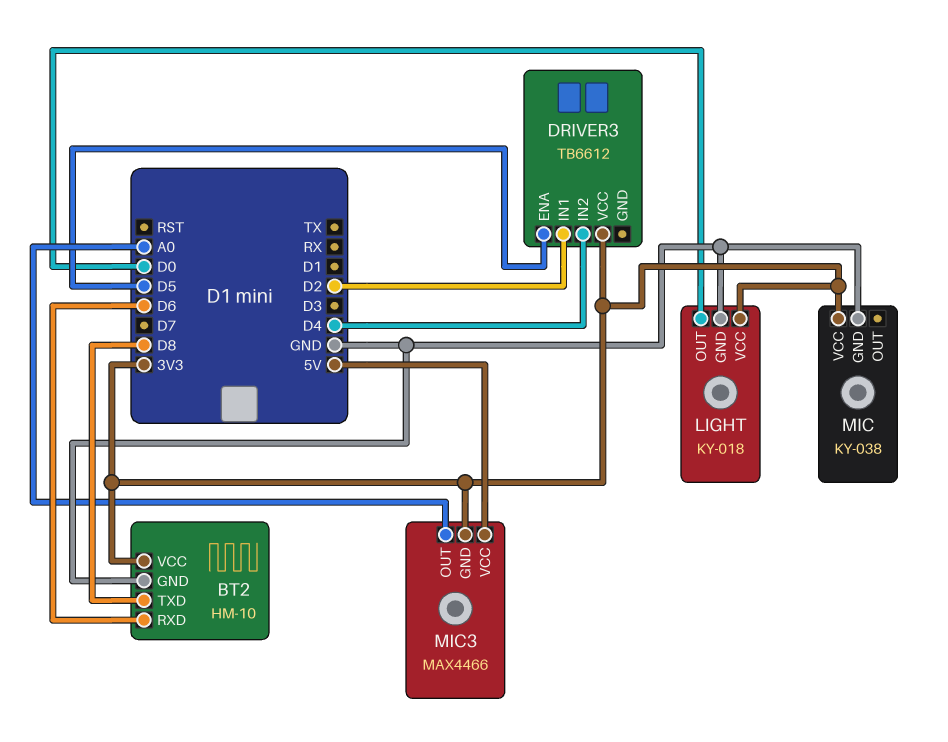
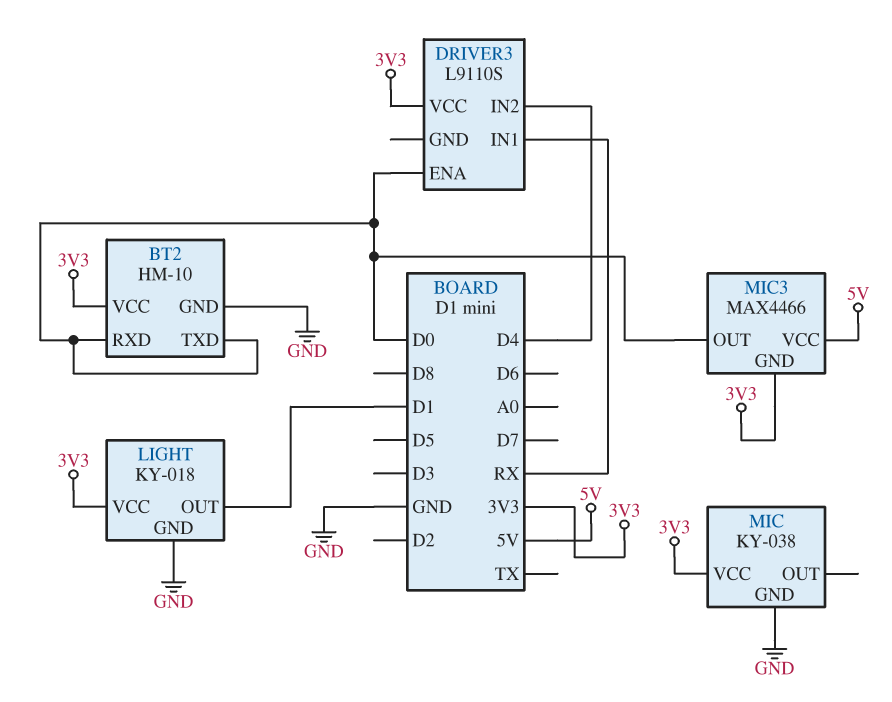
BT2 pin RXD: D6 -> D0
BT2 pin TXD: D8 -> D0
DRIVER3: TB6612 -> L9110S
DRIVER3 pin ENA: D5 -> D0
DRIVER3 pin IN1: D2 -> RX
LIGHT pin OUT: D0 -> D1
MIC3 pin OUT: A0 -> D0

